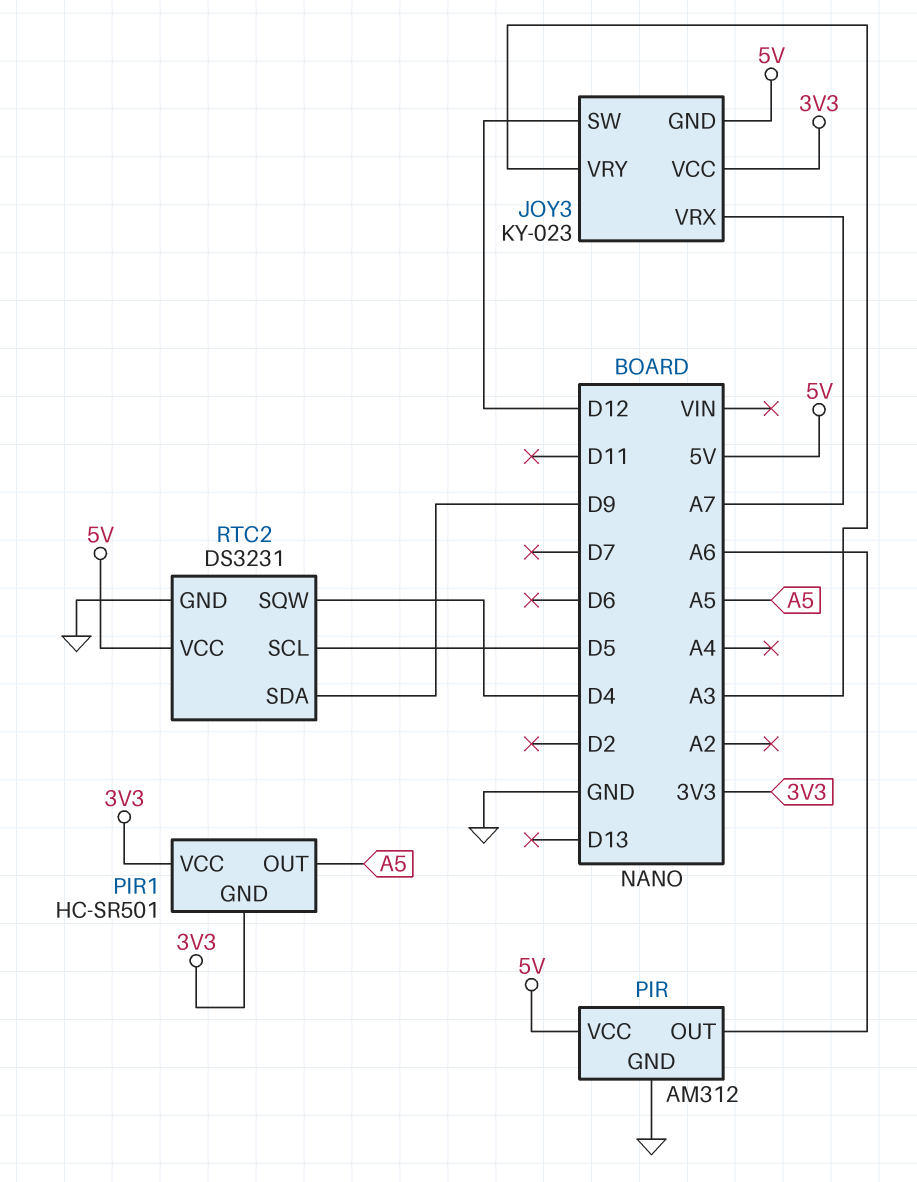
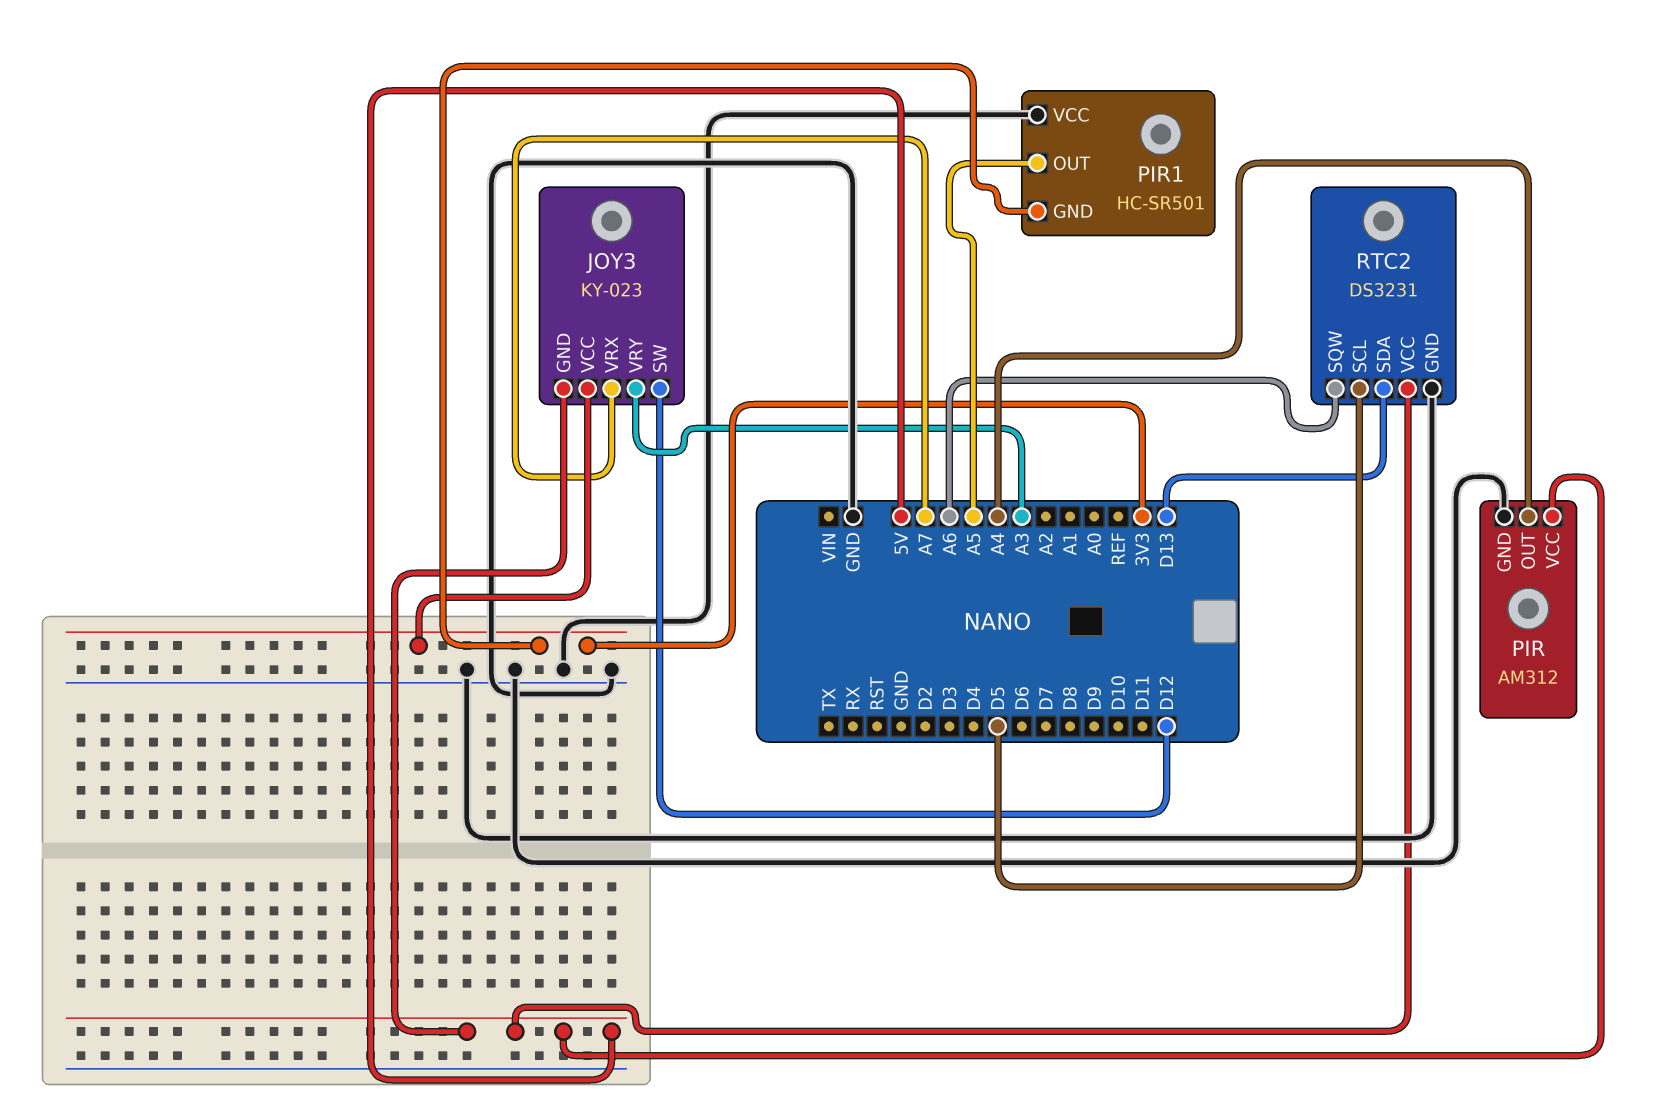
PIR pin OUT: A6 -> A4
PIR1 pin VCC: 3V3 -> GND
RTC2 pin SDA: D9 -> D13
RTC2 pin SQW: D4 -> A6

